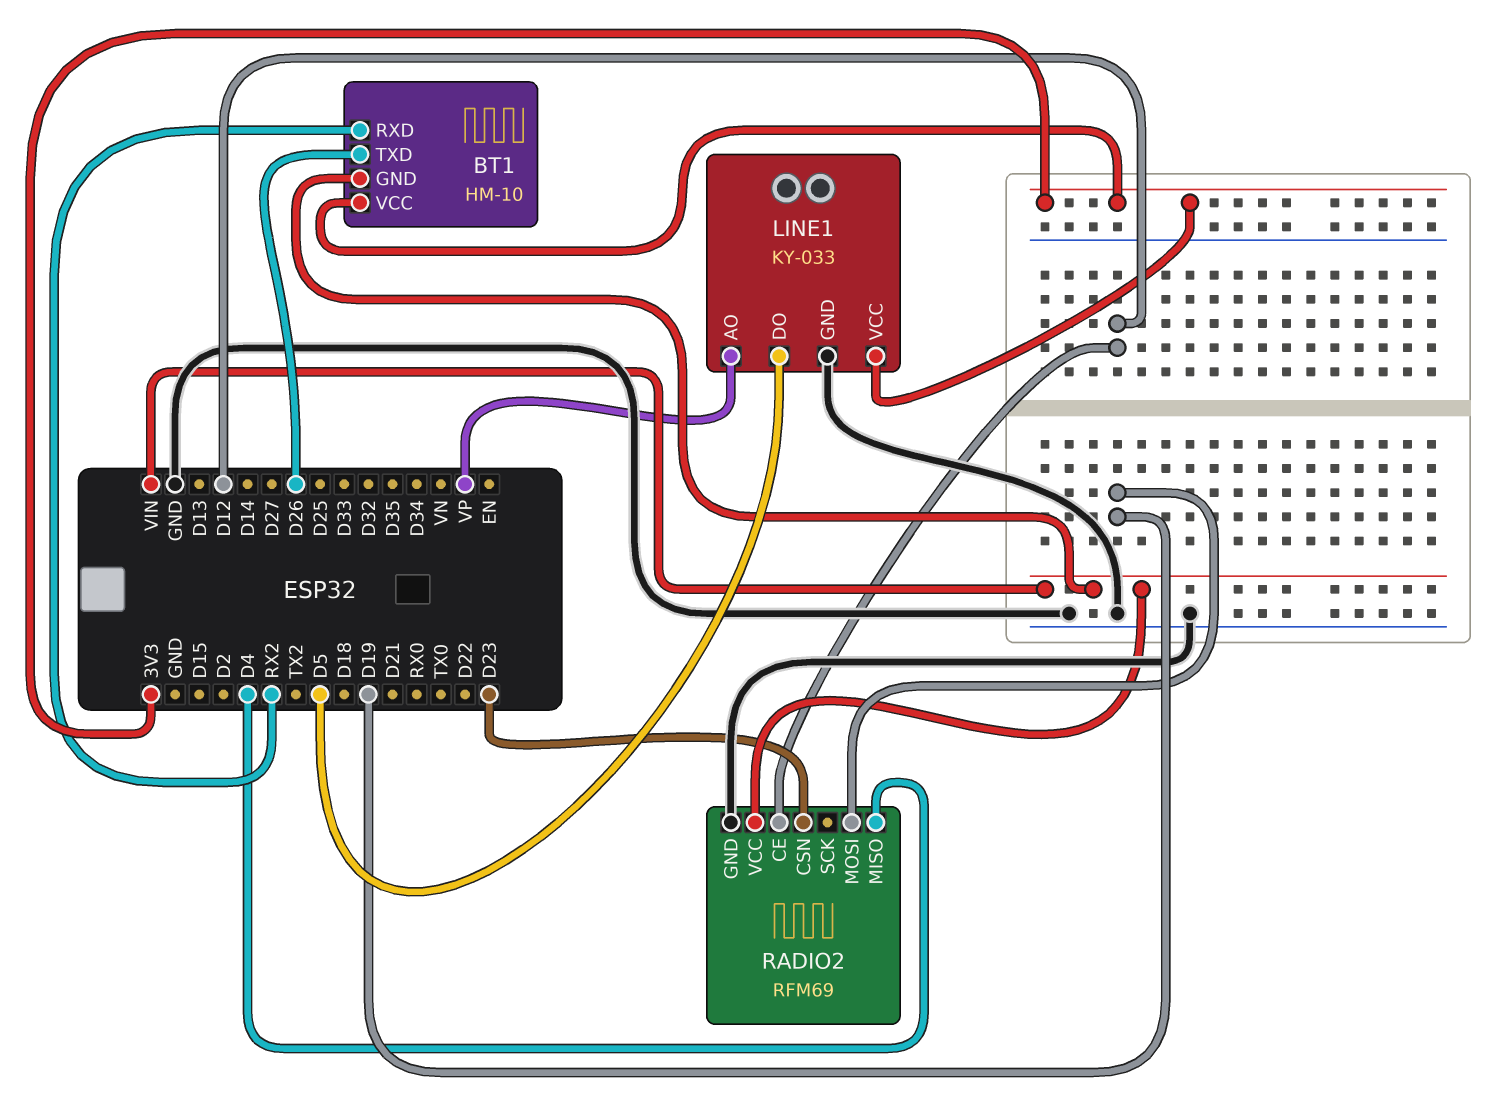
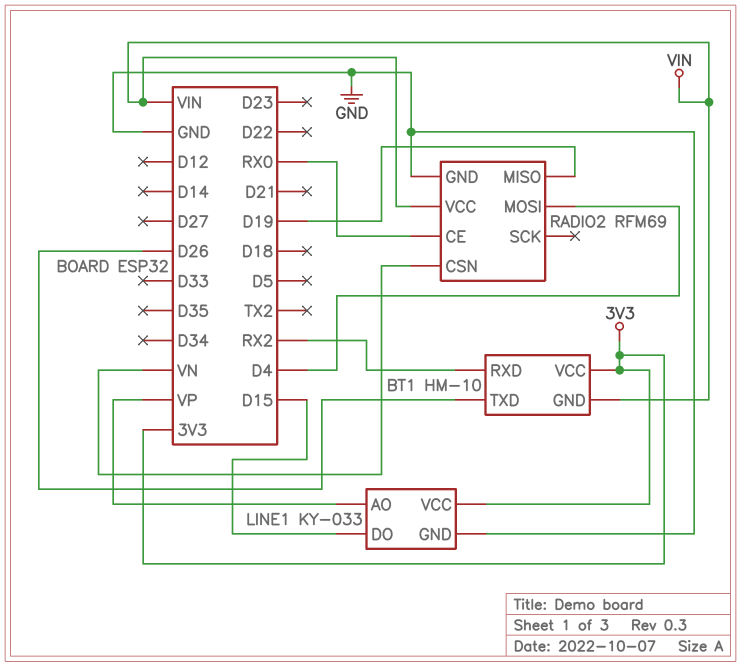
LINE1 pin DO: D5 -> D15
RADIO2 pin CE: D12 -> RX0
RADIO2 pin CSN: D23 -> VN
RADIO2 pin MISO: D4 -> D19
RADIO2 pin MOSI: D19 -> D4

